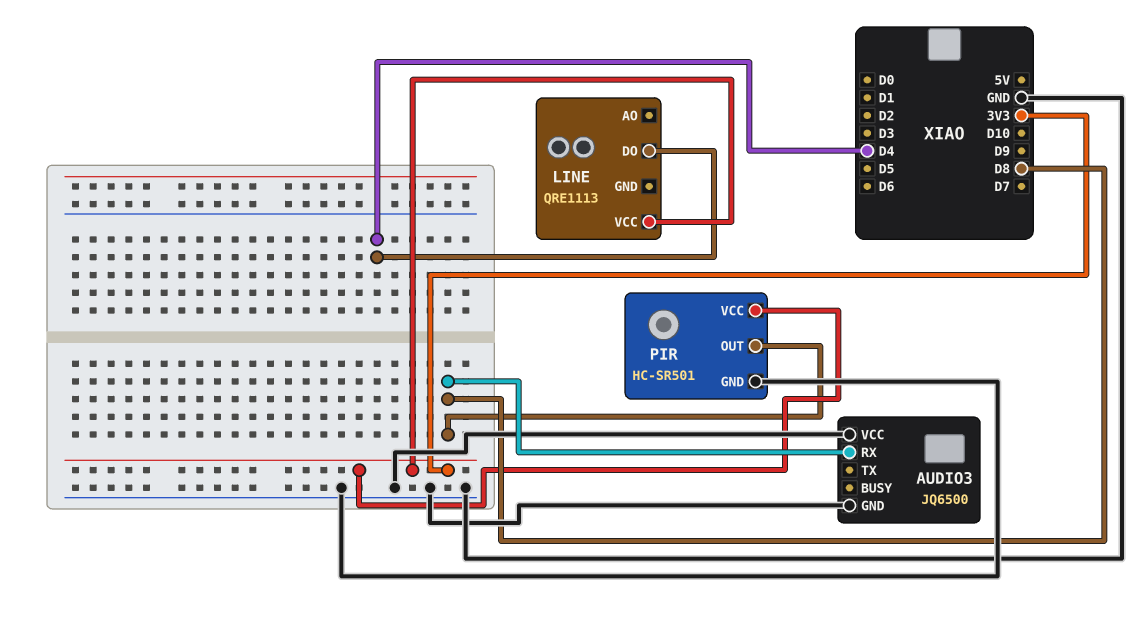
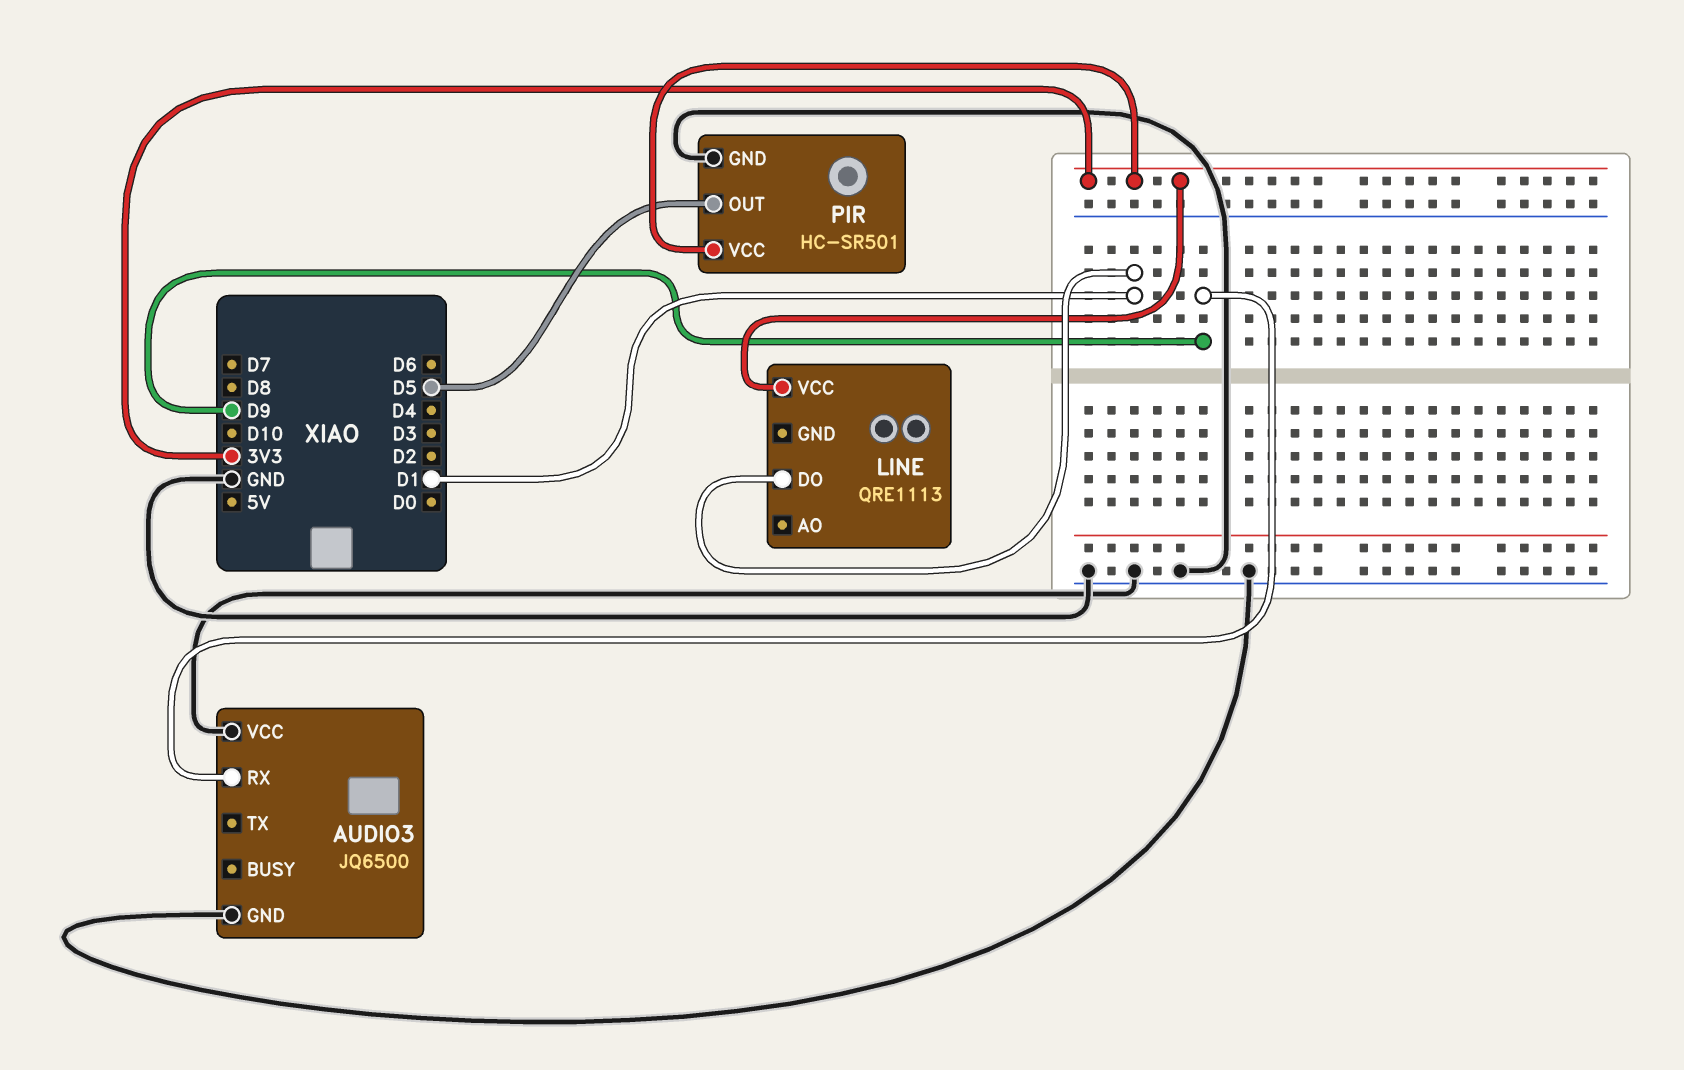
AUDIO3 pin RX: D8 -> D9
LINE pin DO: D4 -> D1
PIR pin OUT: D8 -> D5

